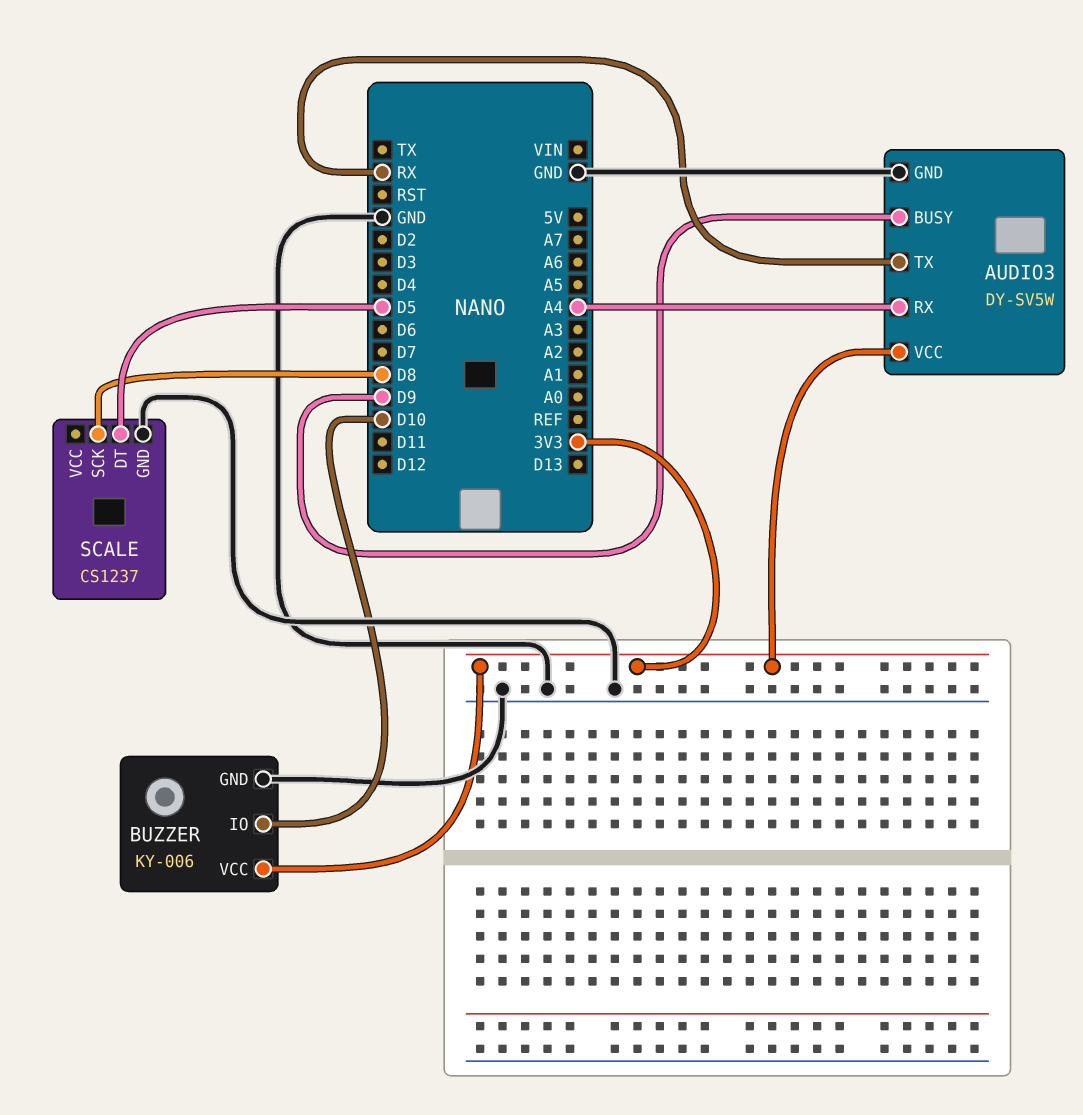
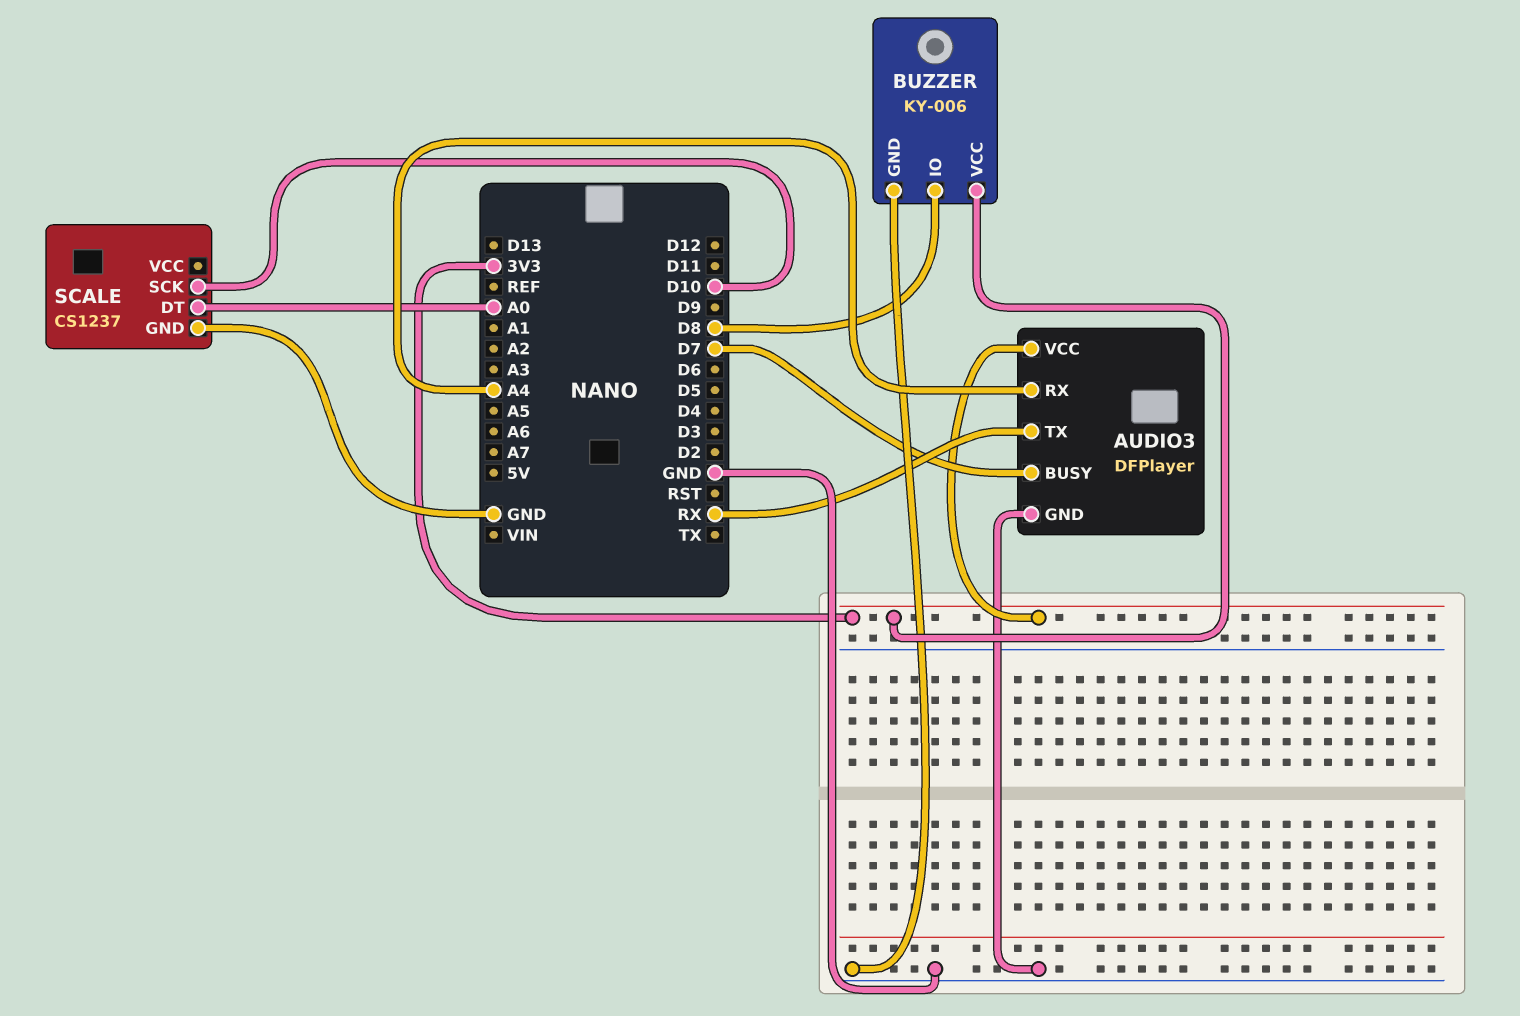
AUDIO3: DY-SV5W -> DFPlayer
AUDIO3 pin BUSY: D9 -> D7
BUZZER pin IO: D10 -> D8
SCALE pin DT: D5 -> A0
SCALE pin SCK: D8 -> D10

